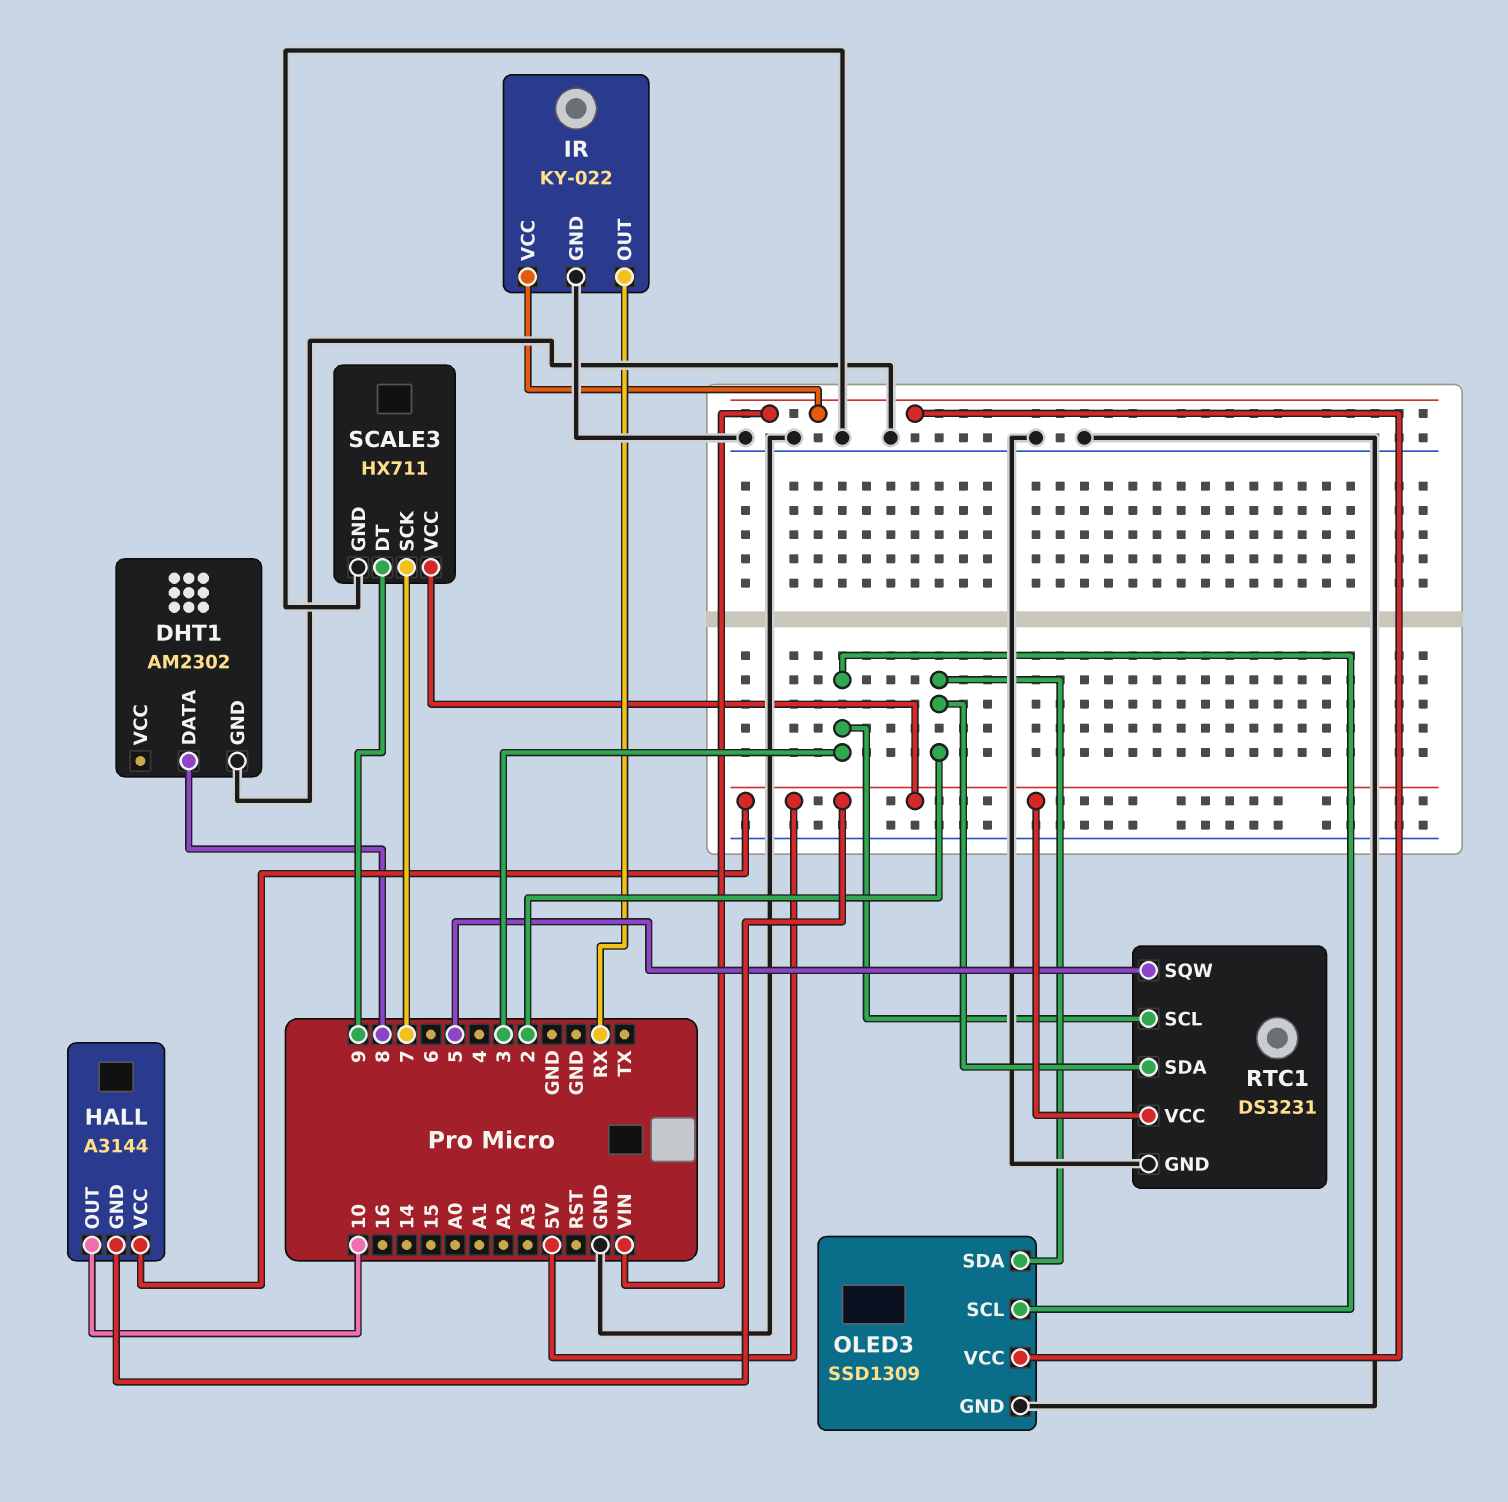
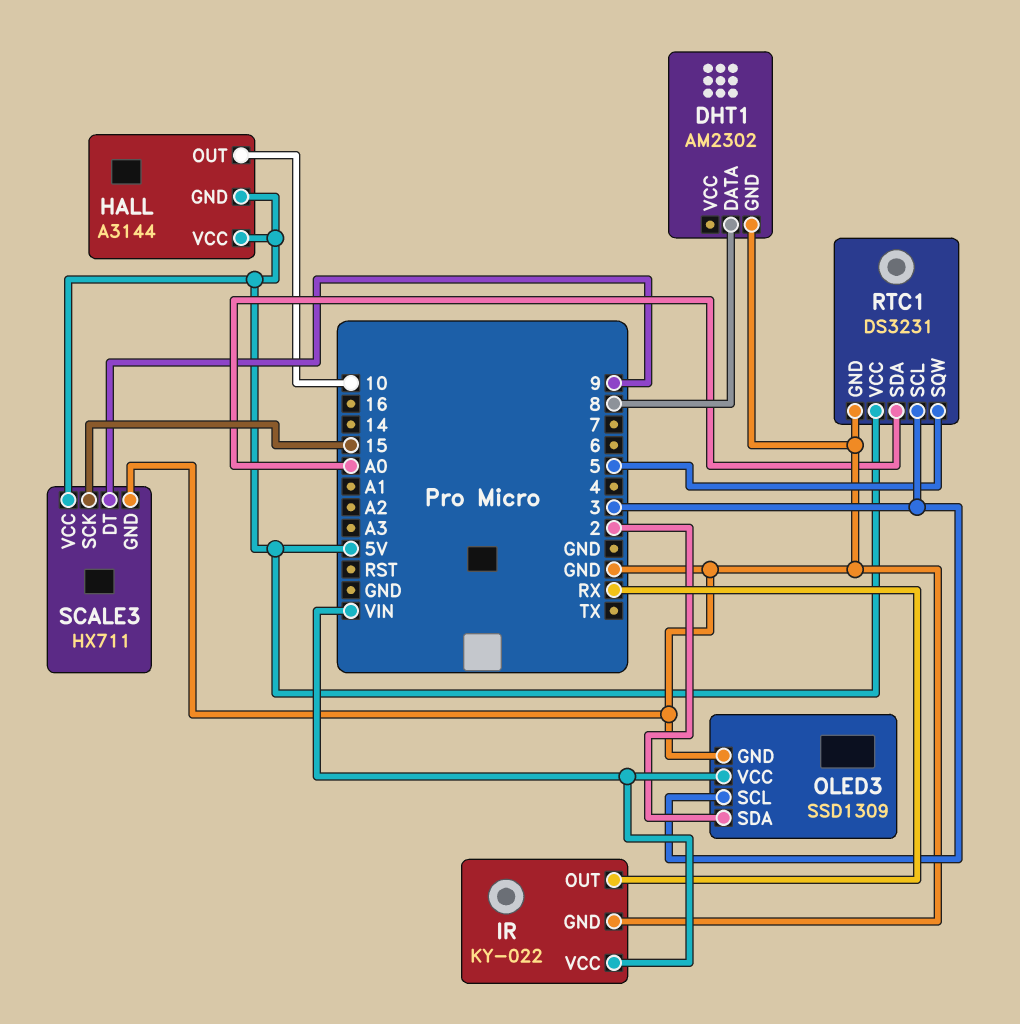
RTC1 pin SDA: 2 -> A0
SCALE3 pin SCK: 7 -> 15

